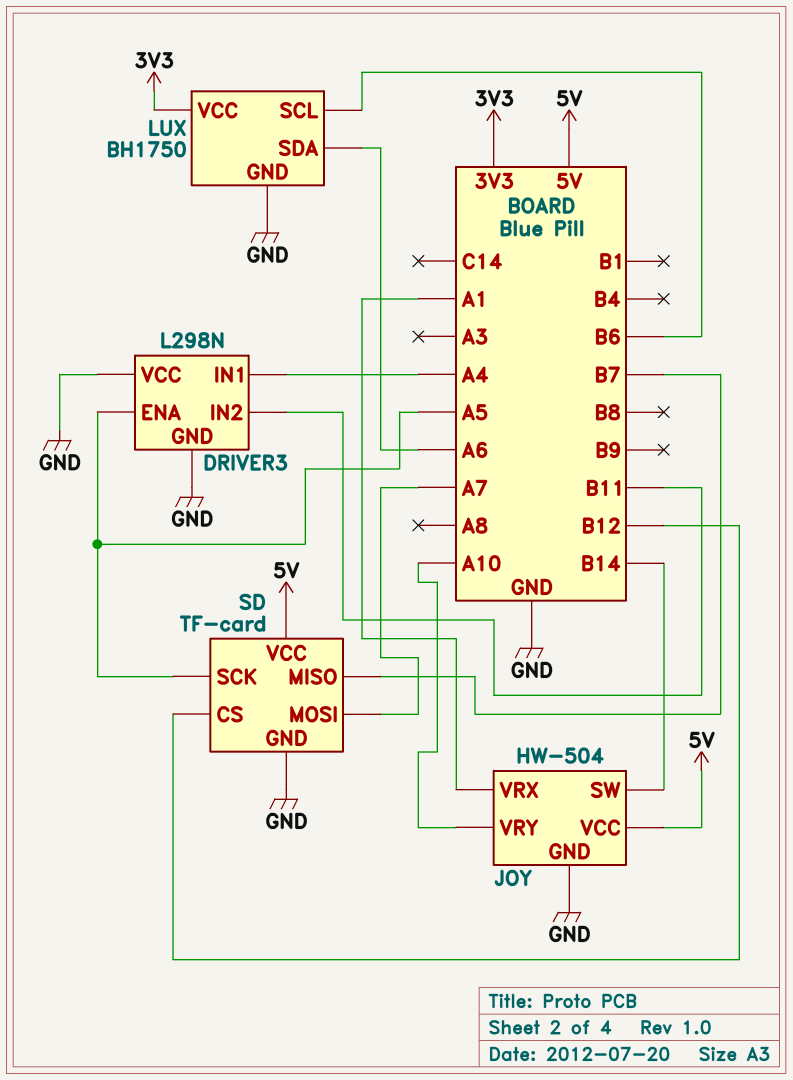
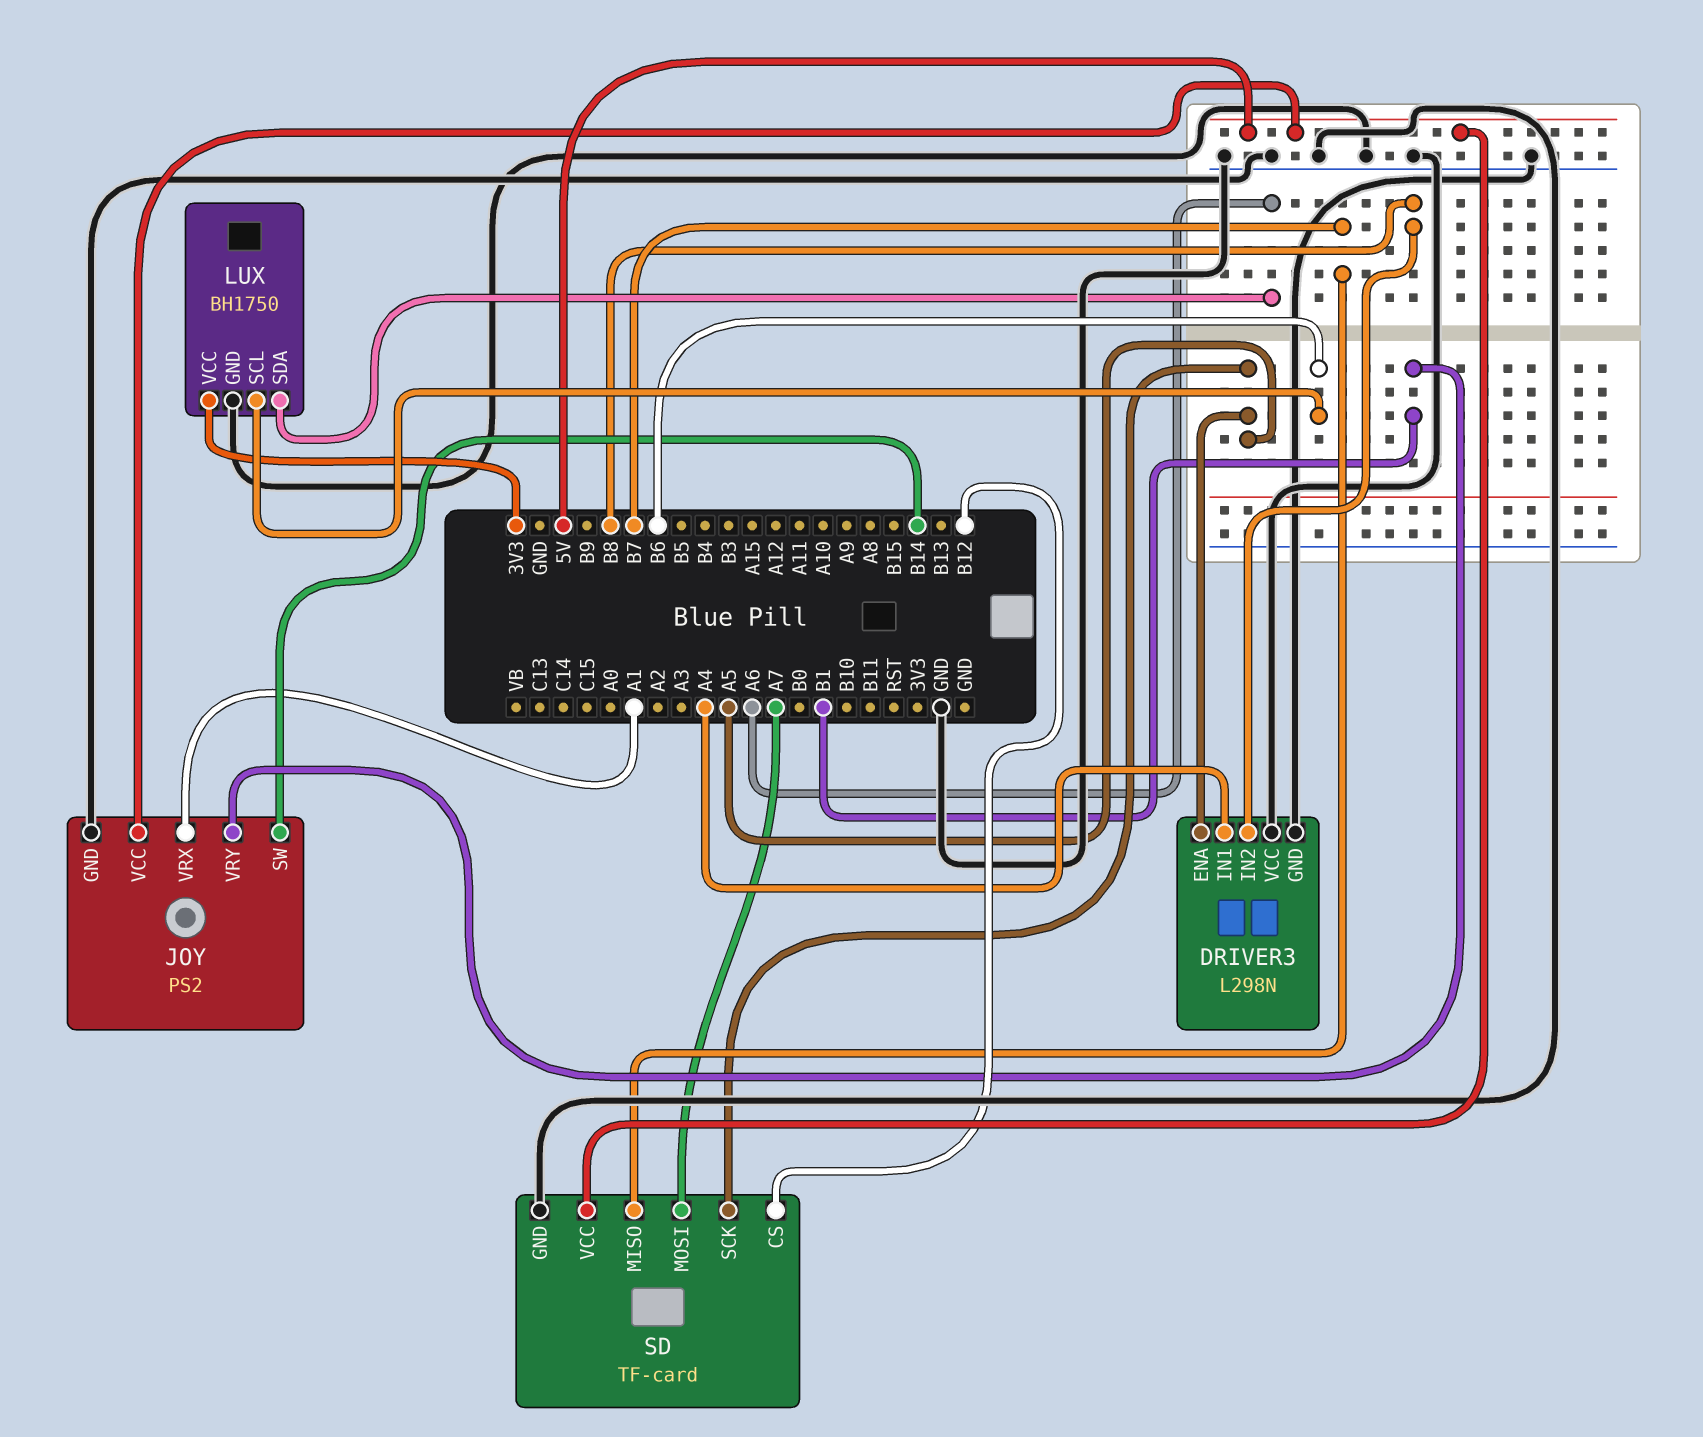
DRIVER3 pin IN2: B11 -> B8
JOY: HW-504 -> PS2
JOY pin VRY: A10 -> B1

